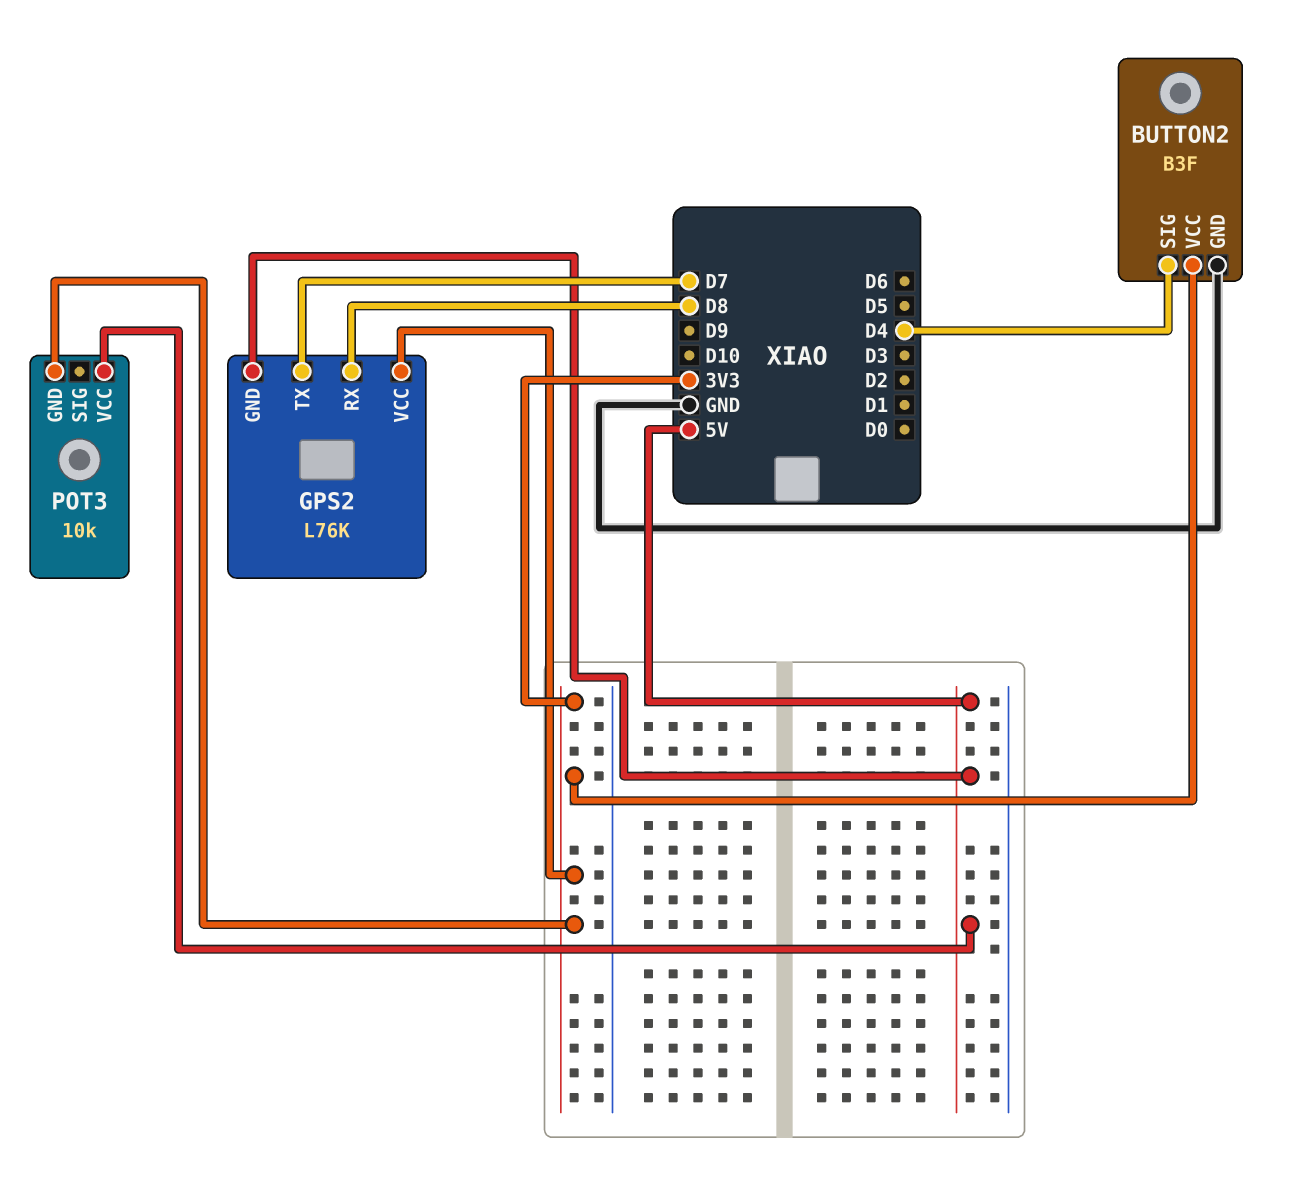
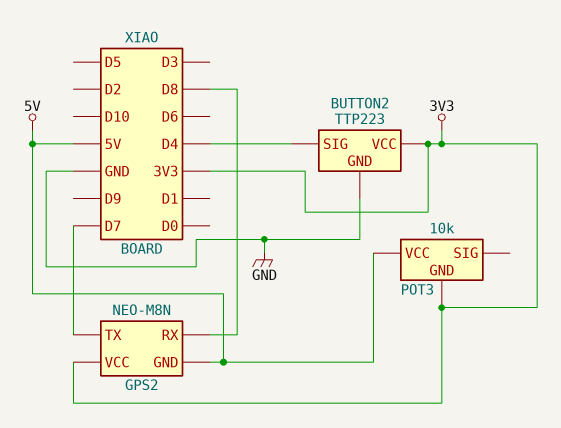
BUTTON2: B3F -> TTP223
GPS2: L76K -> NEO-M8N

